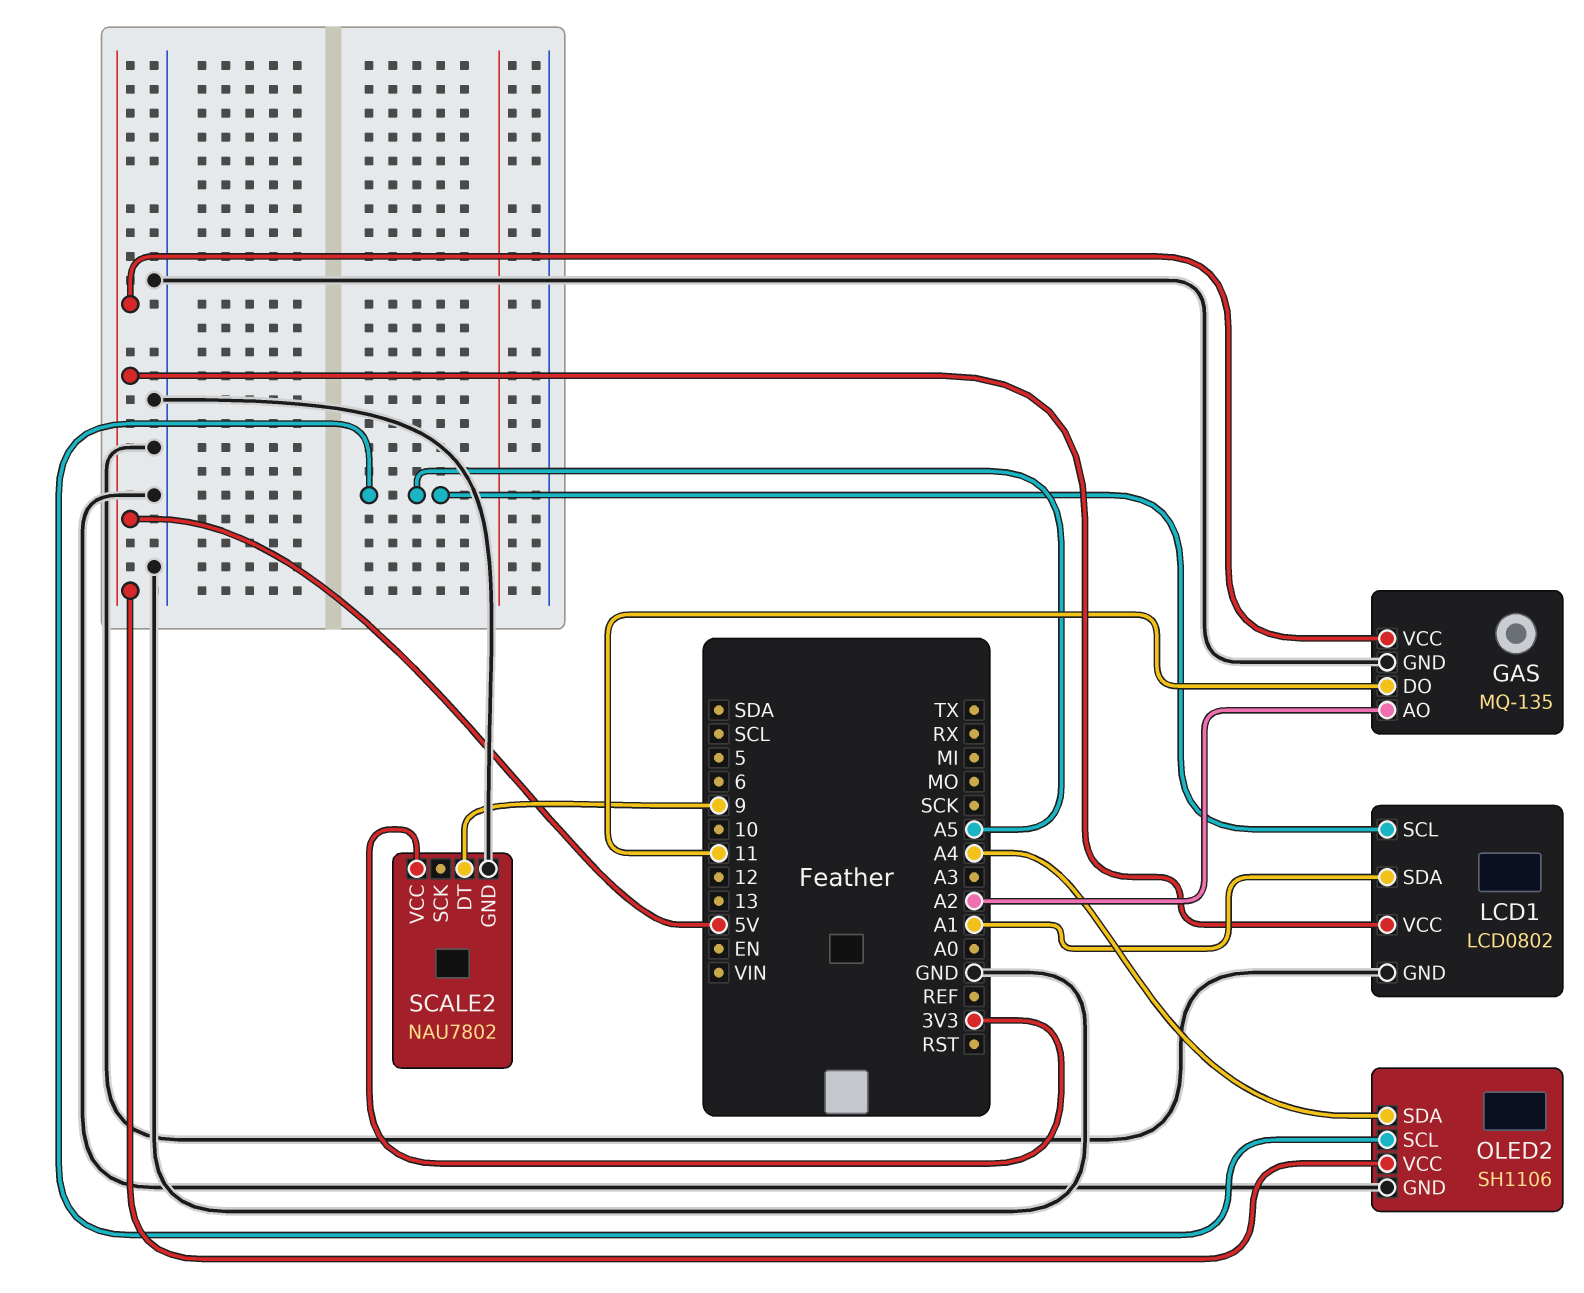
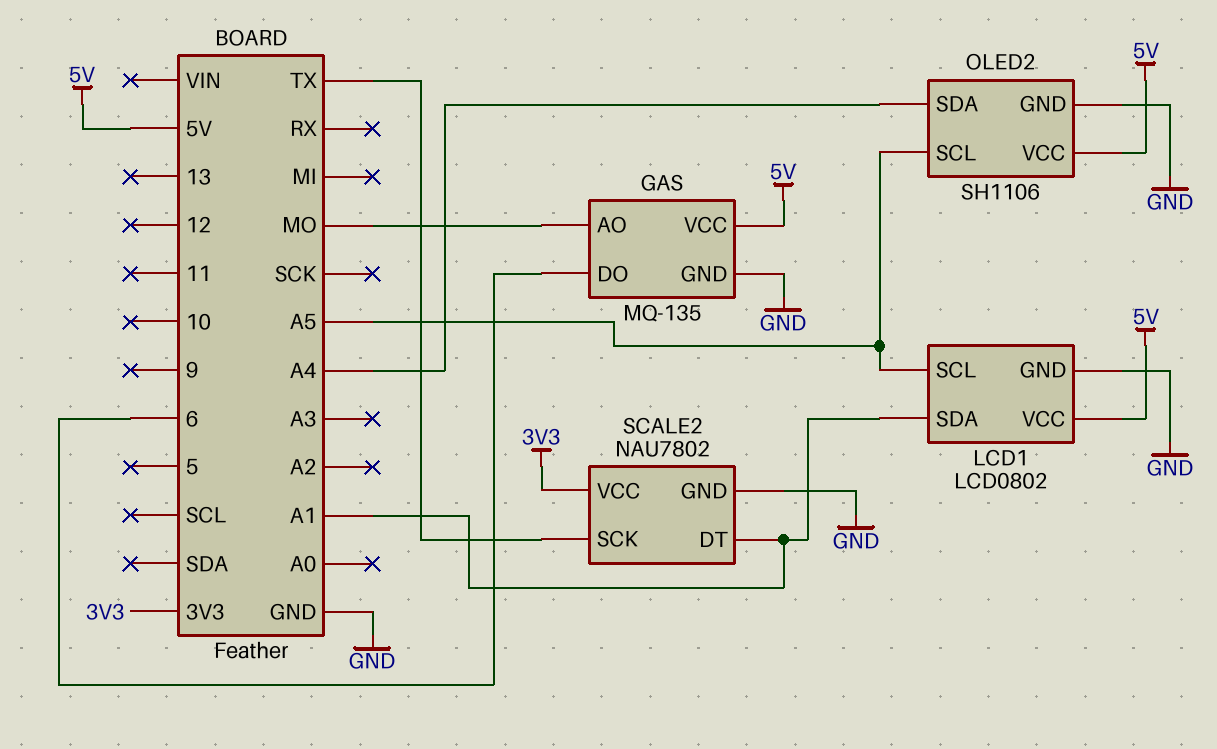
GAS pin AO: A2 -> MO
GAS pin DO: 11 -> 6
SCALE2 pin DT: 9 -> A1
SCALE2 pin SCK: none -> TX

